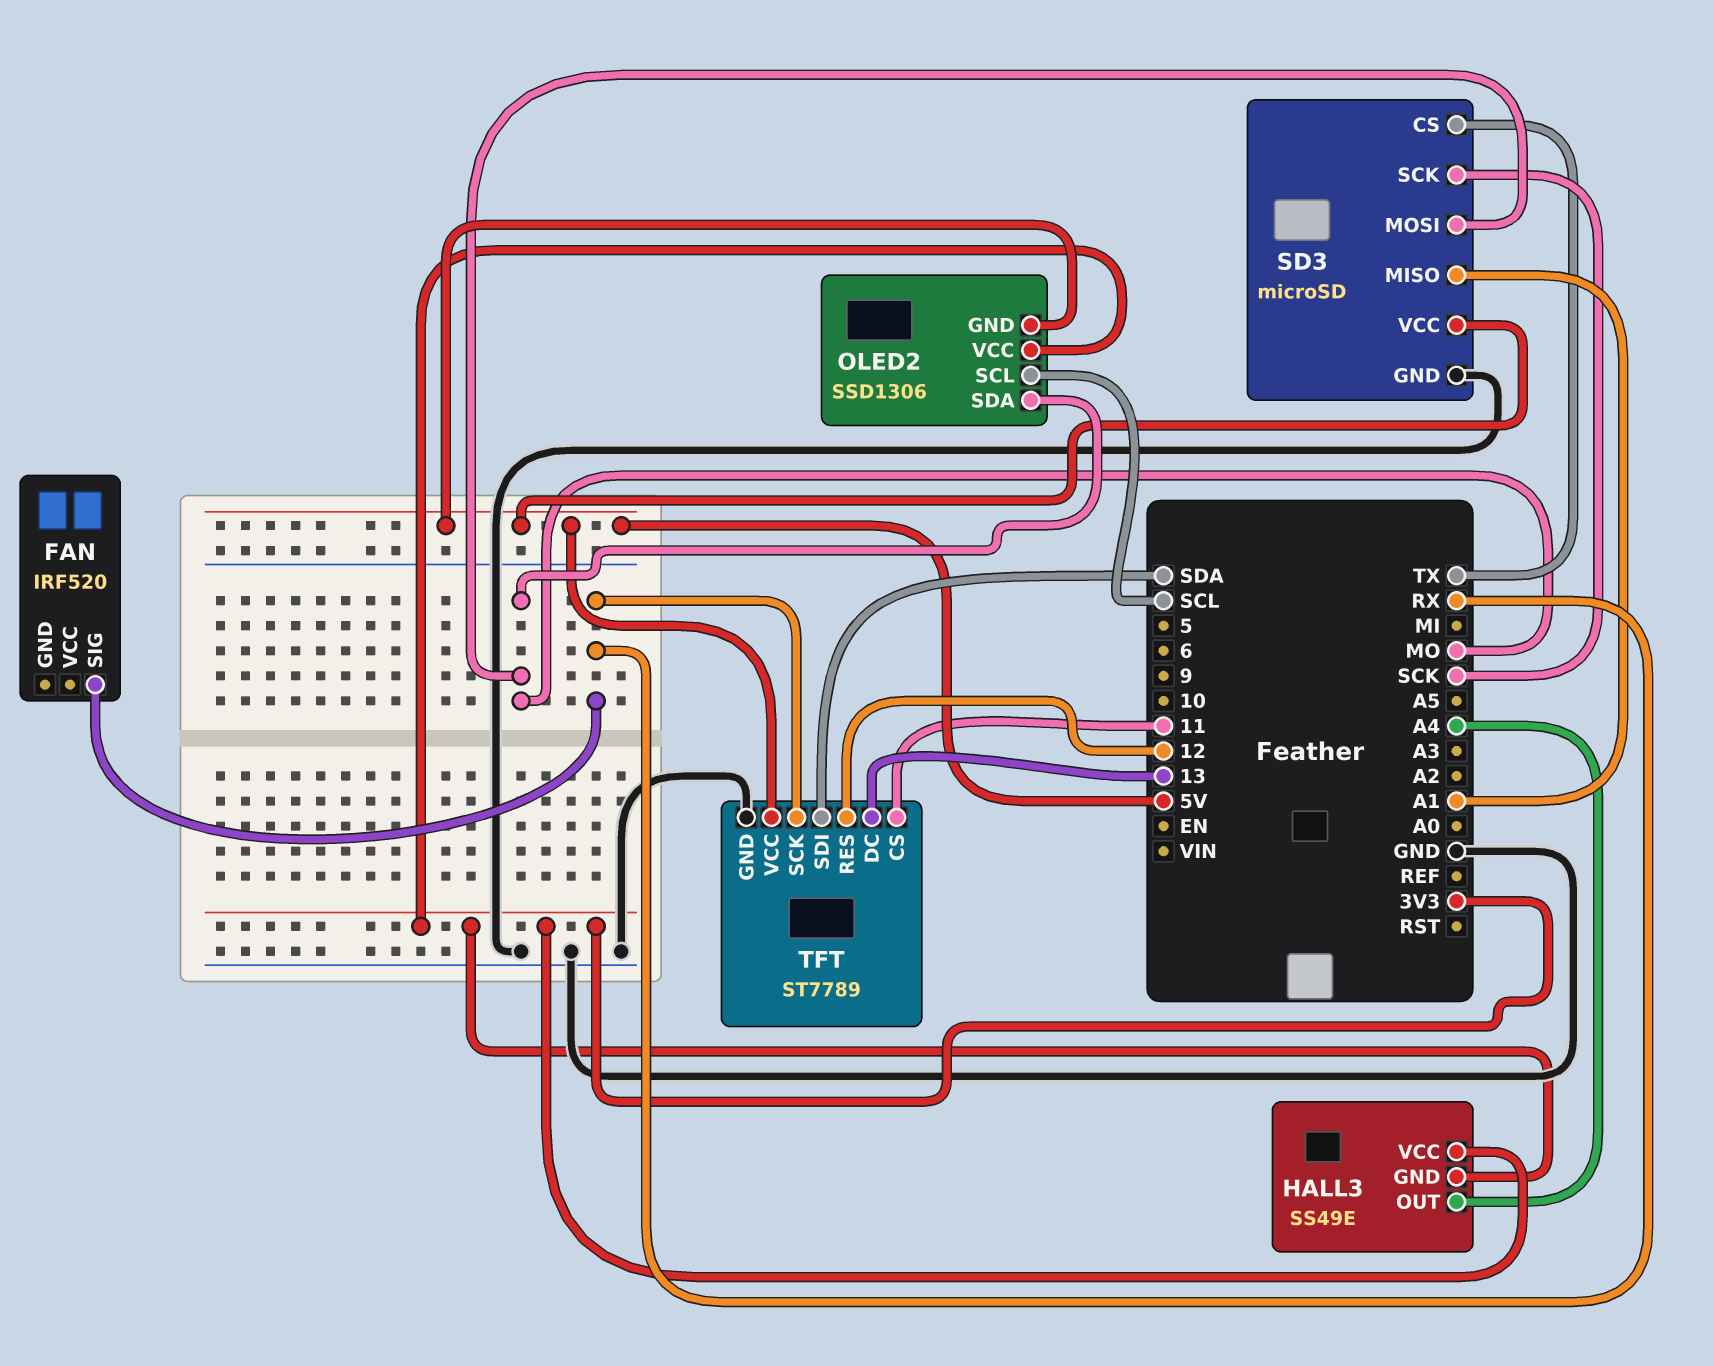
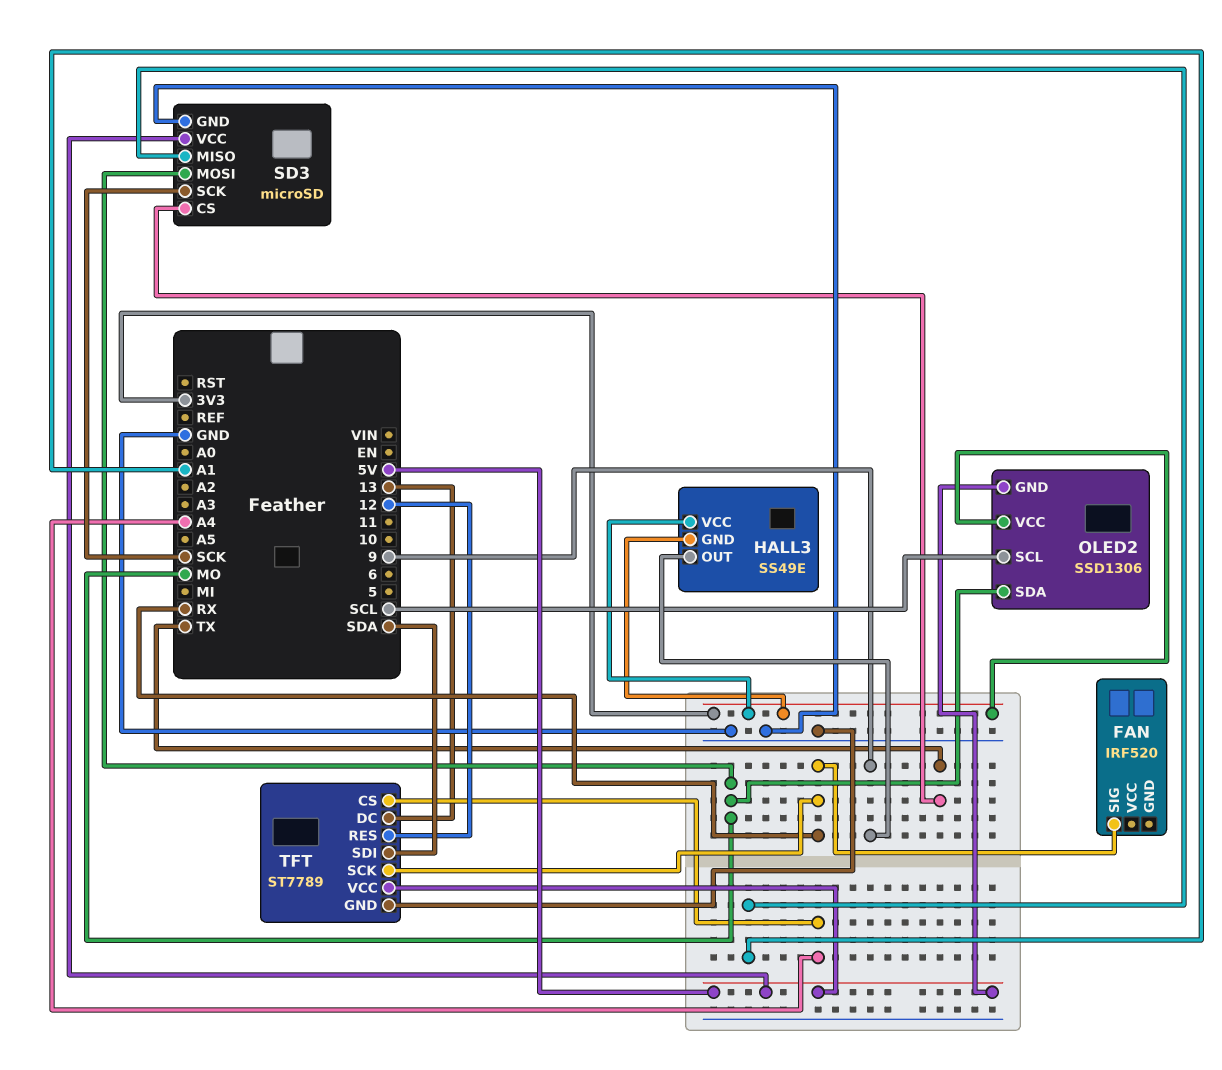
HALL3 pin OUT: A4 -> 9
TFT pin CS: 11 -> A4

